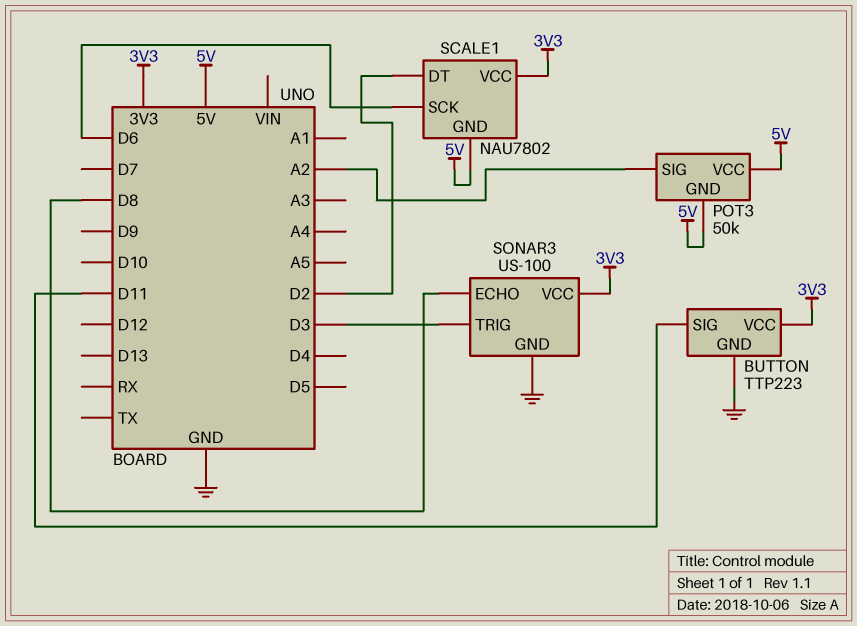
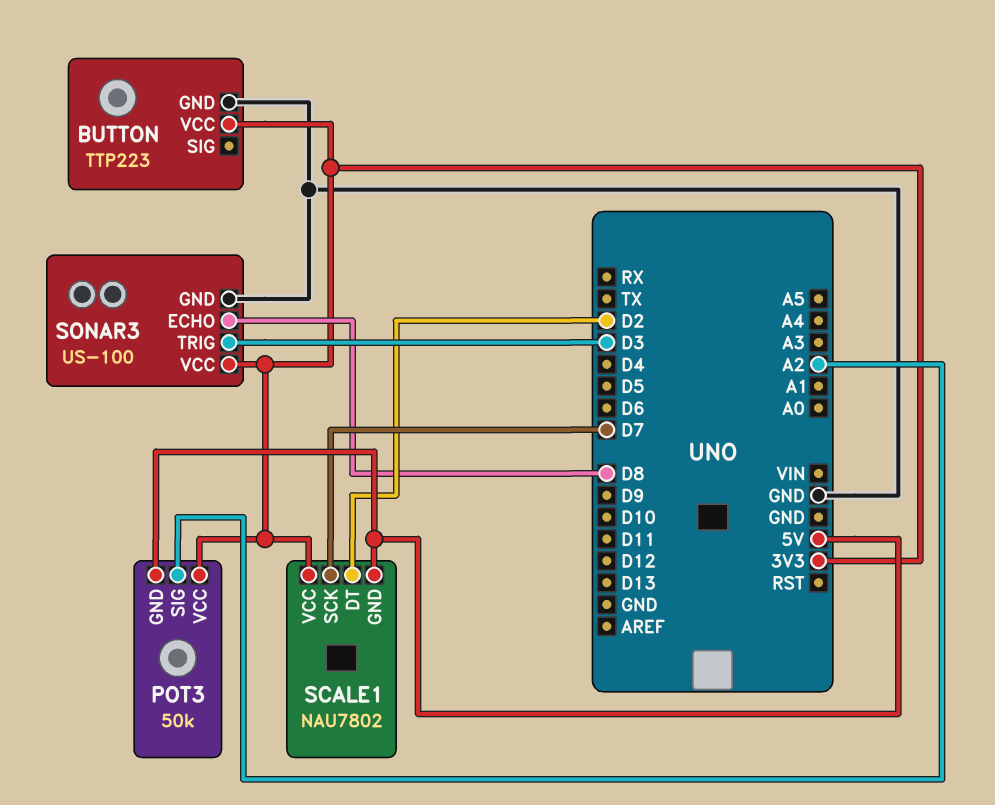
BUTTON pin SIG: D11 -> none
POT3 pin VCC: 5V -> 3V3
SCALE1 pin SCK: D6 -> D7

